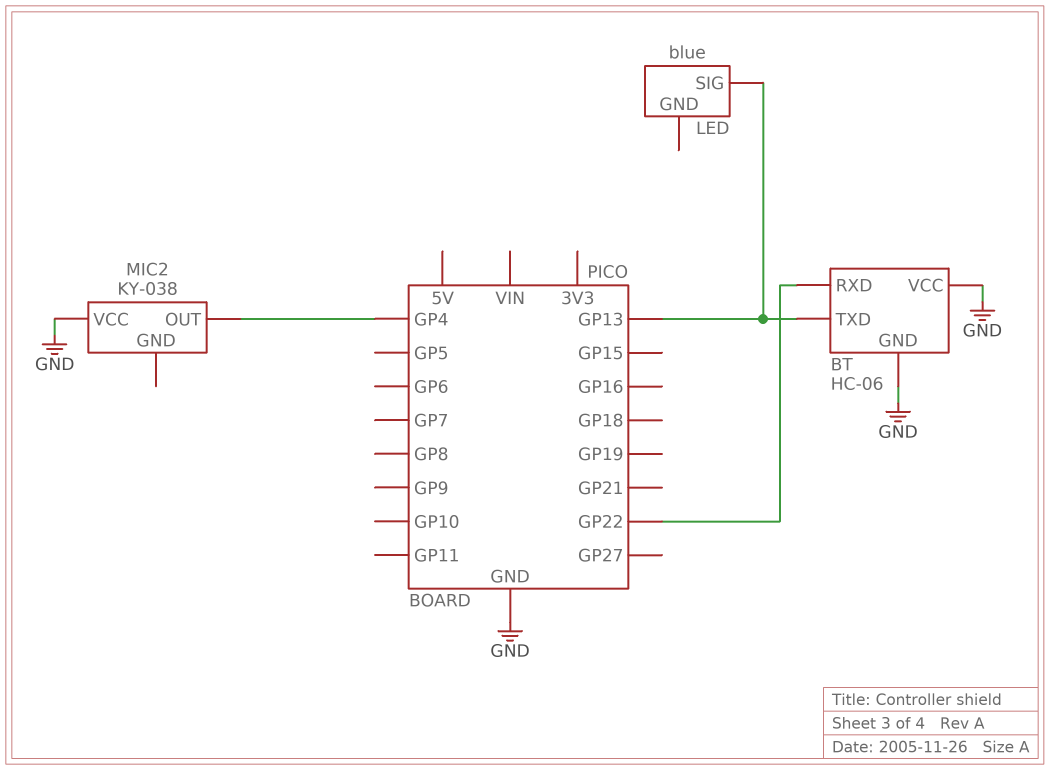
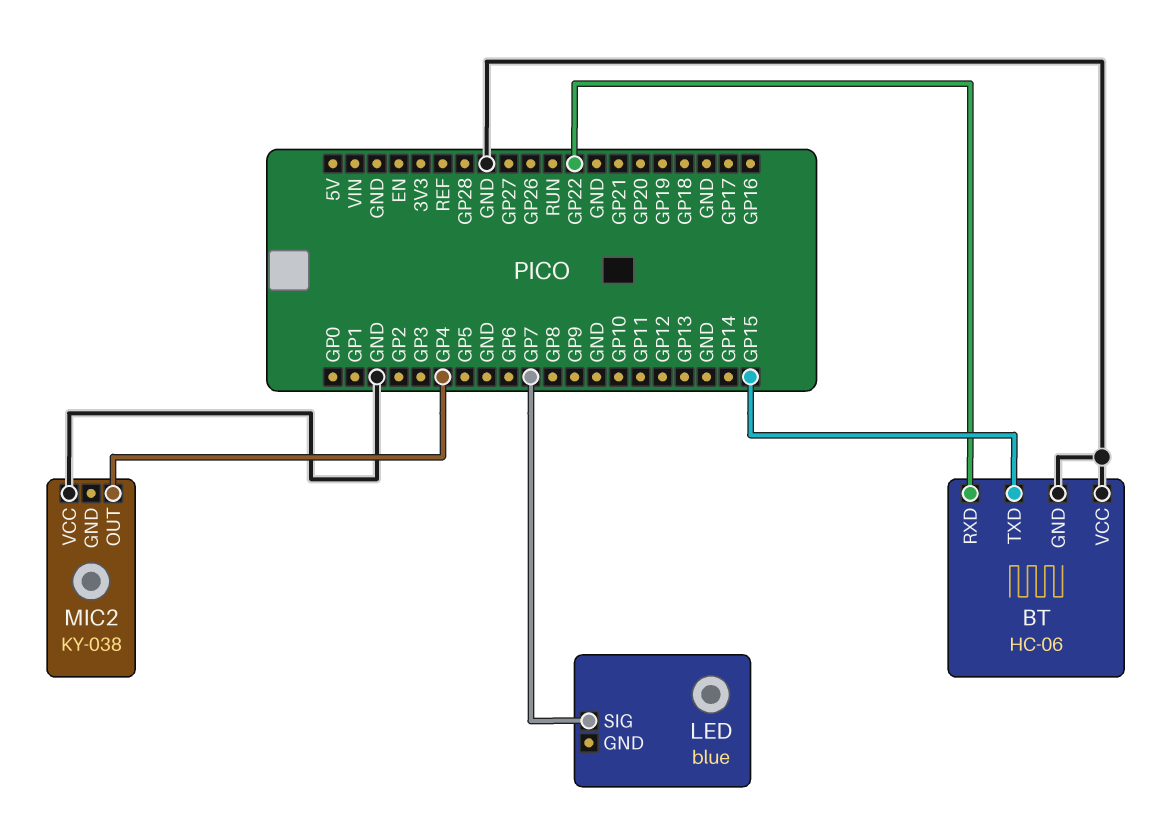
BT pin TXD: GP13 -> GP15
LED pin SIG: GP13 -> GP7

